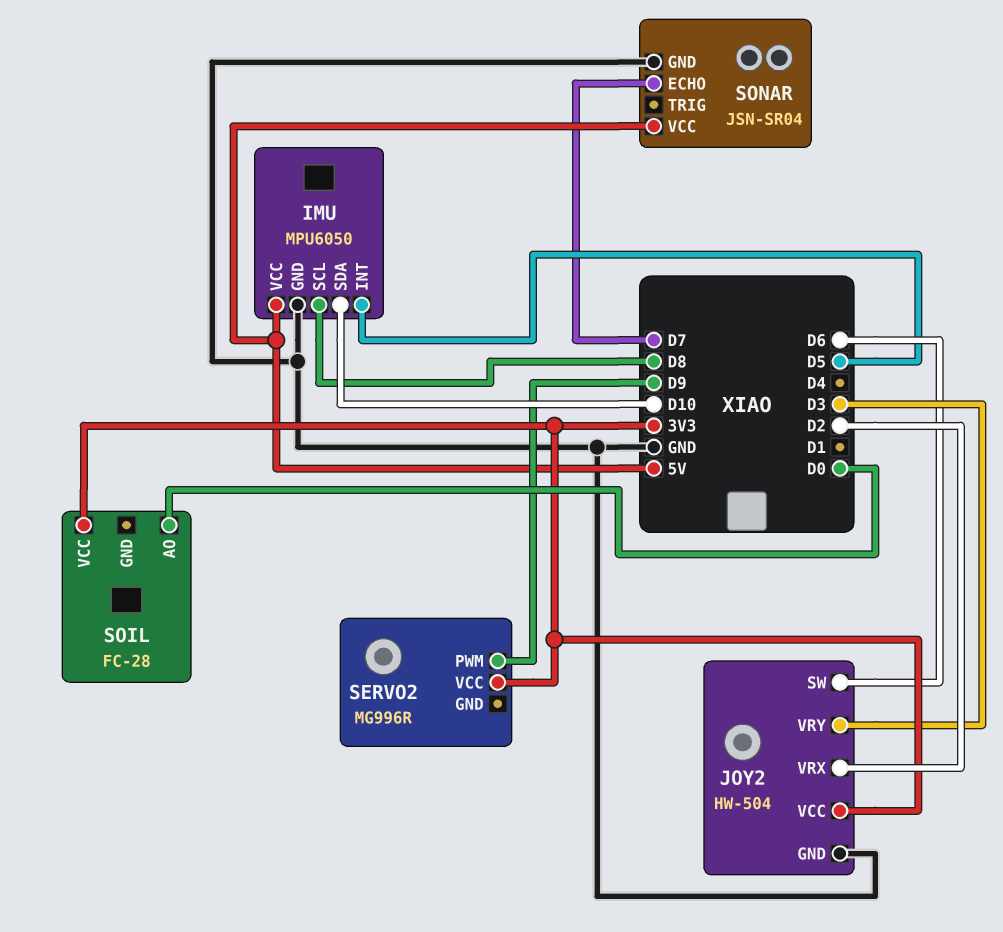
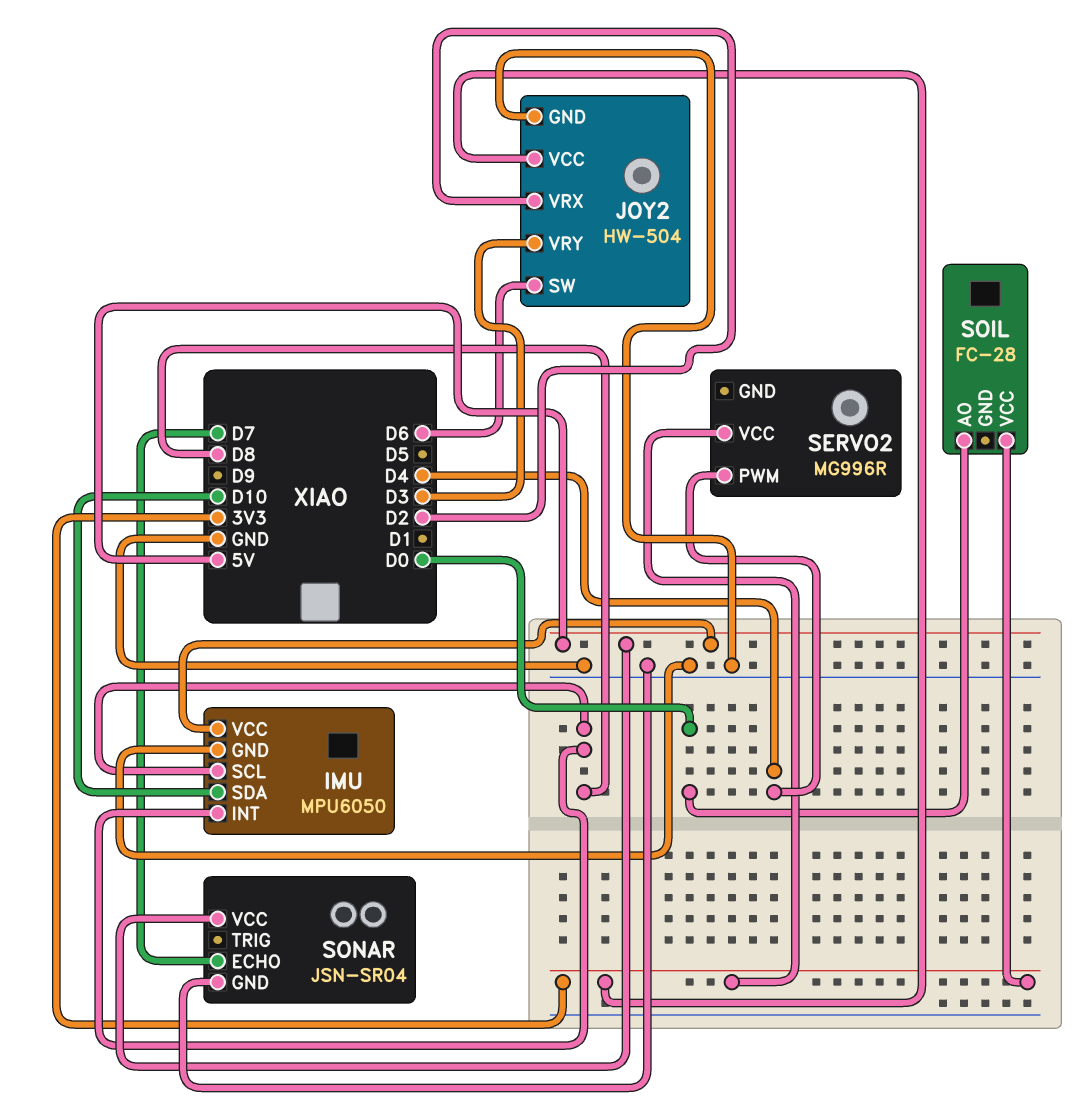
IMU pin INT: D5 -> D8
SERVO2 pin PWM: D9 -> D4

